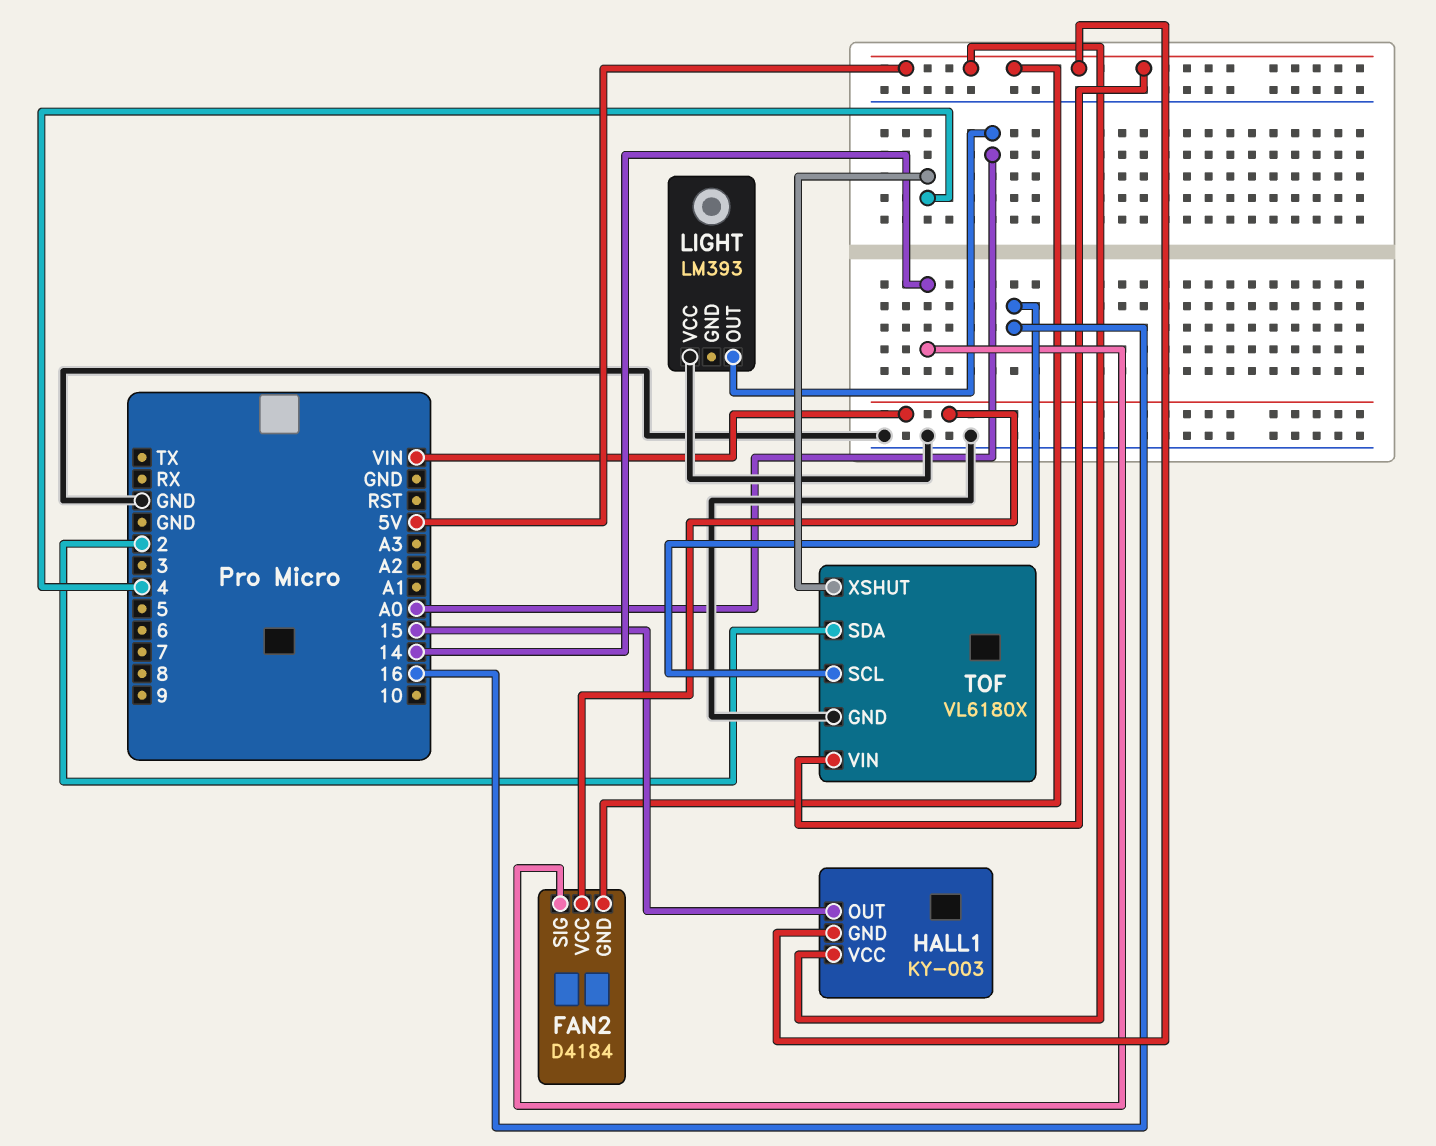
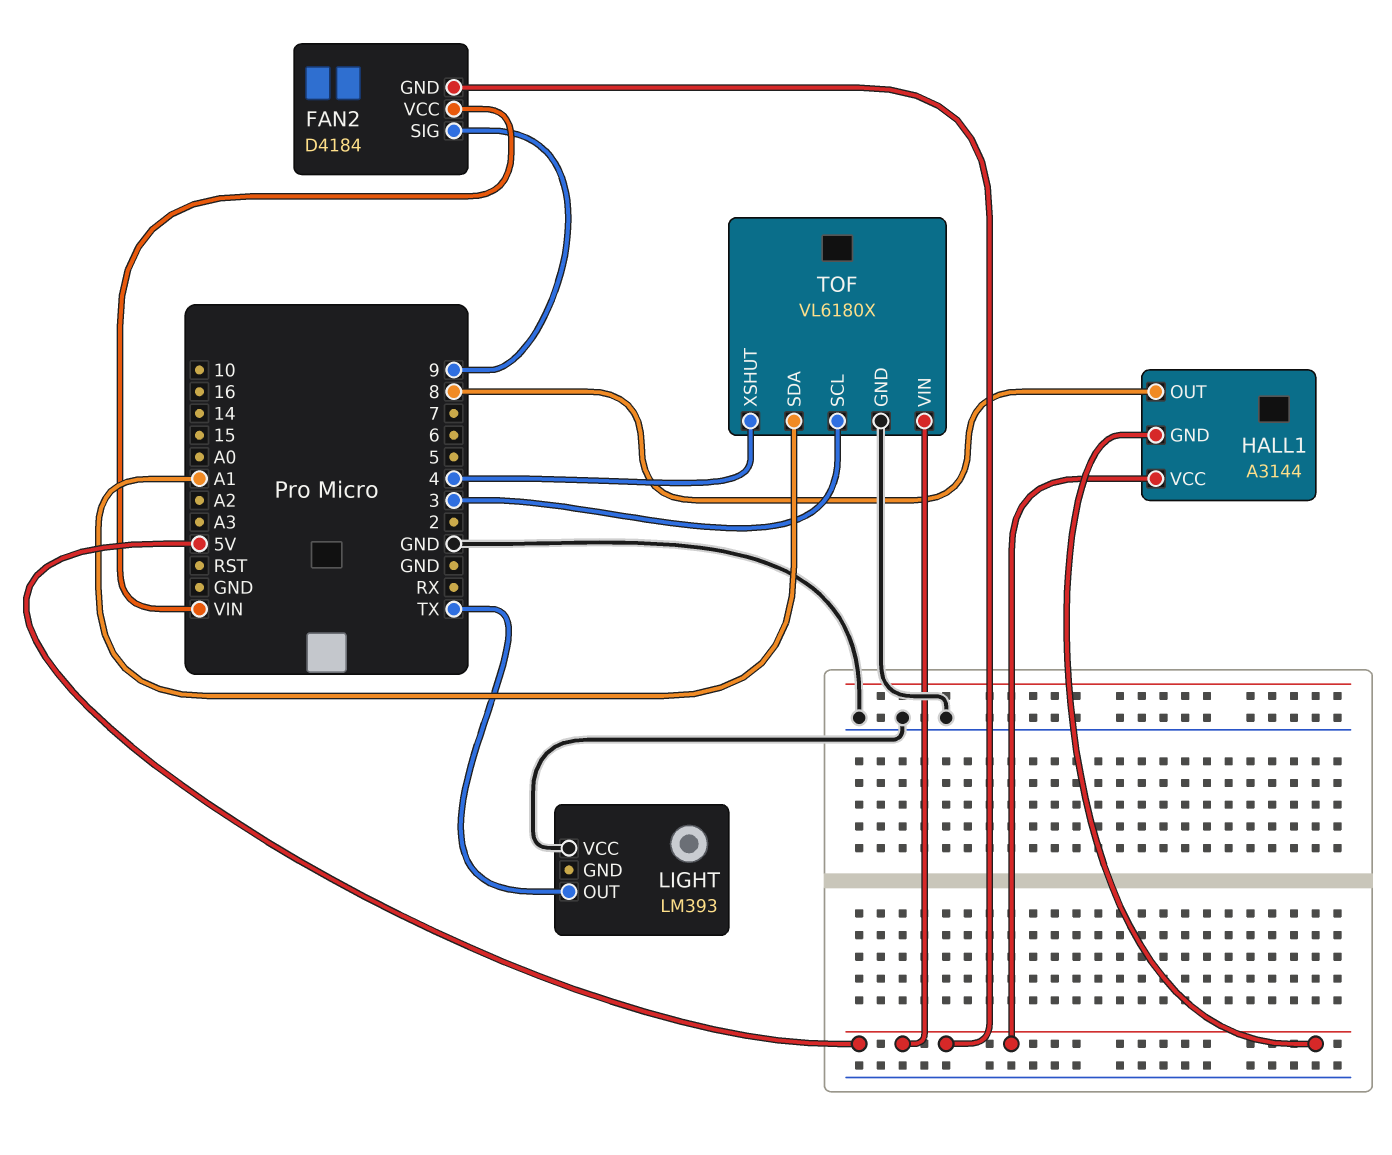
FAN2 pin SIG: 14 -> 9
HALL1: KY-003 -> A3144
HALL1 pin OUT: 15 -> 8
LIGHT pin OUT: A0 -> TX
TOF pin SCL: 16 -> 3
TOF pin SDA: 2 -> A1

